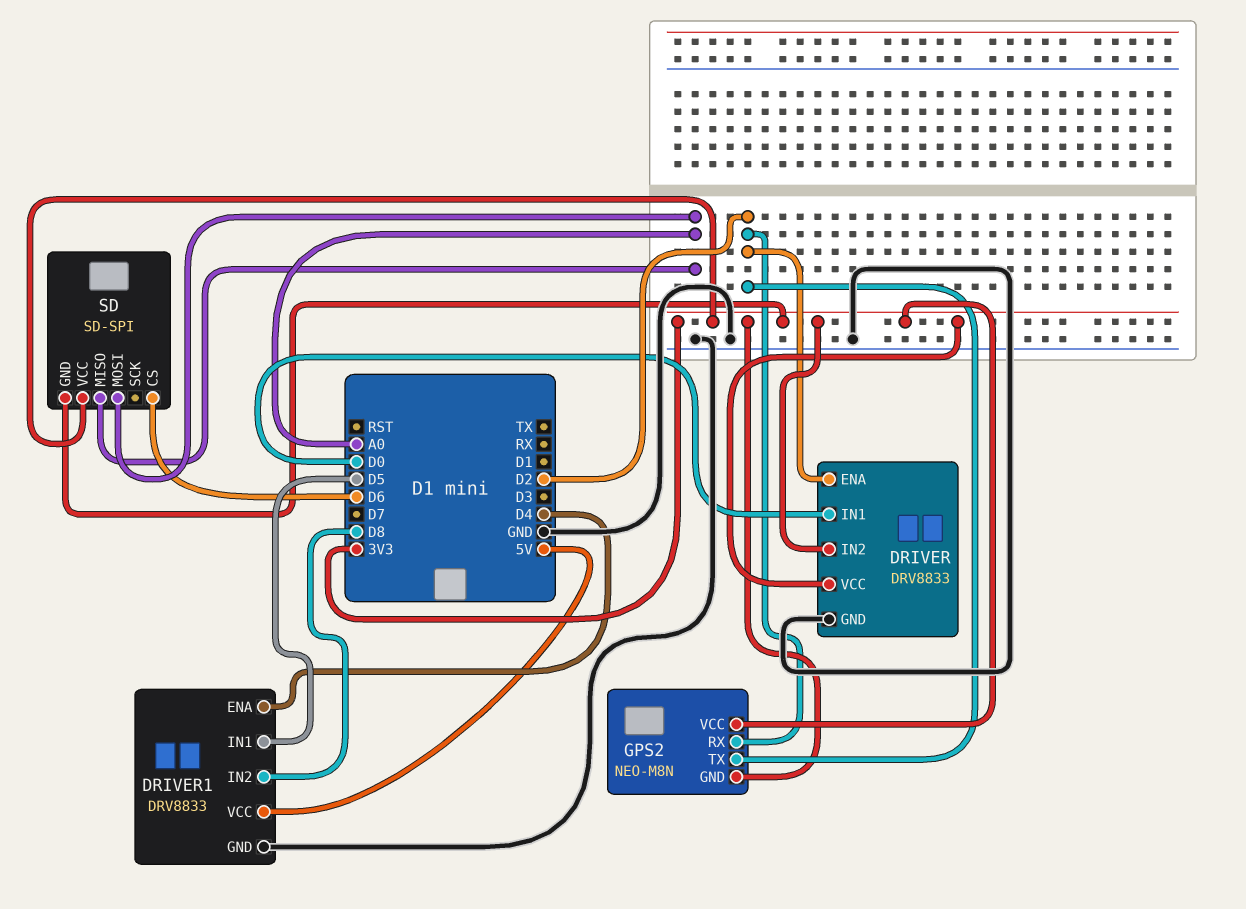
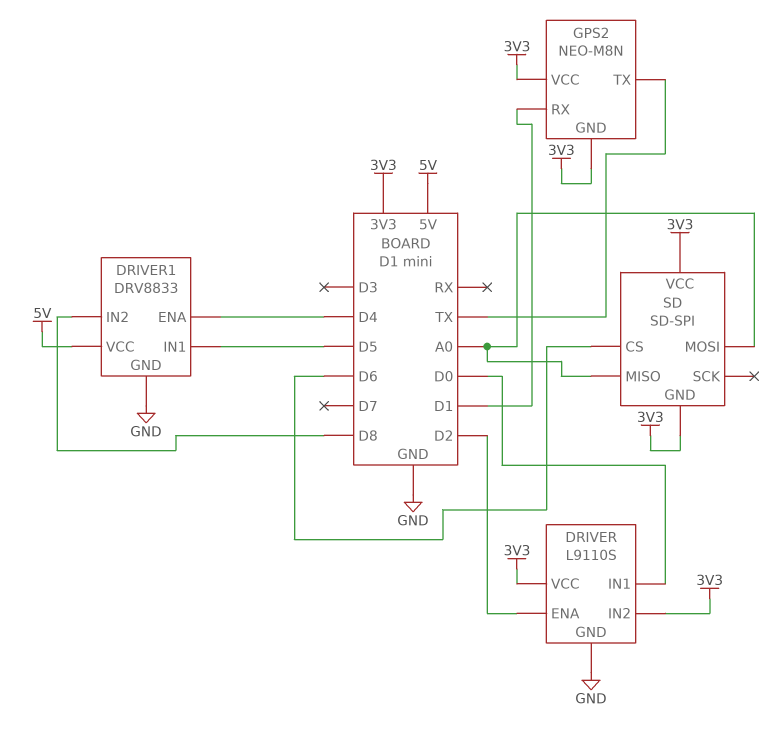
DRIVER: DRV8833 -> L9110S
GPS2 pin RX: D2 -> D1
GPS2 pin TX: D2 -> TX

